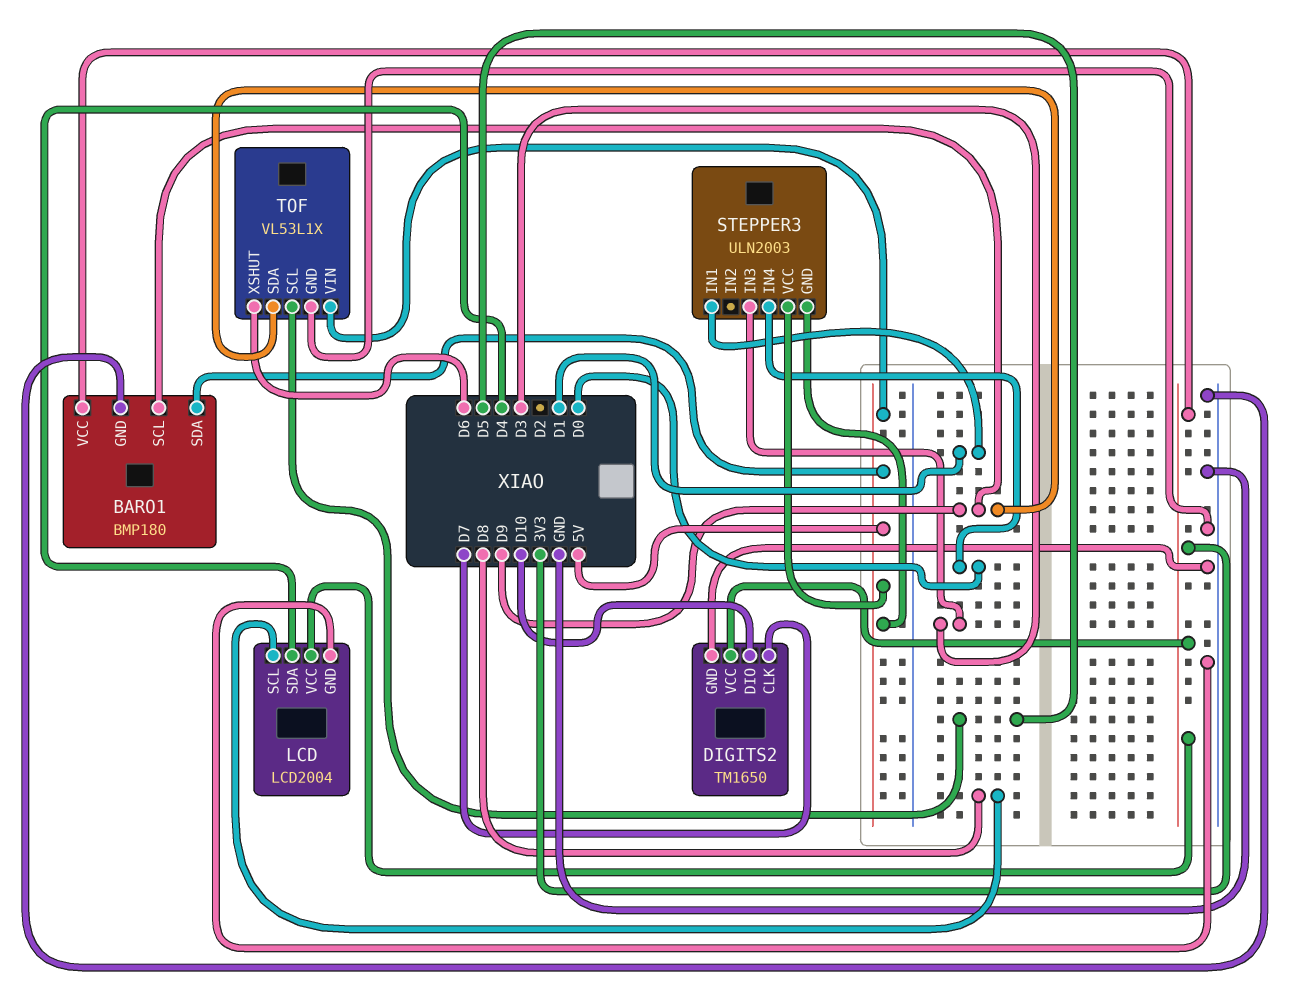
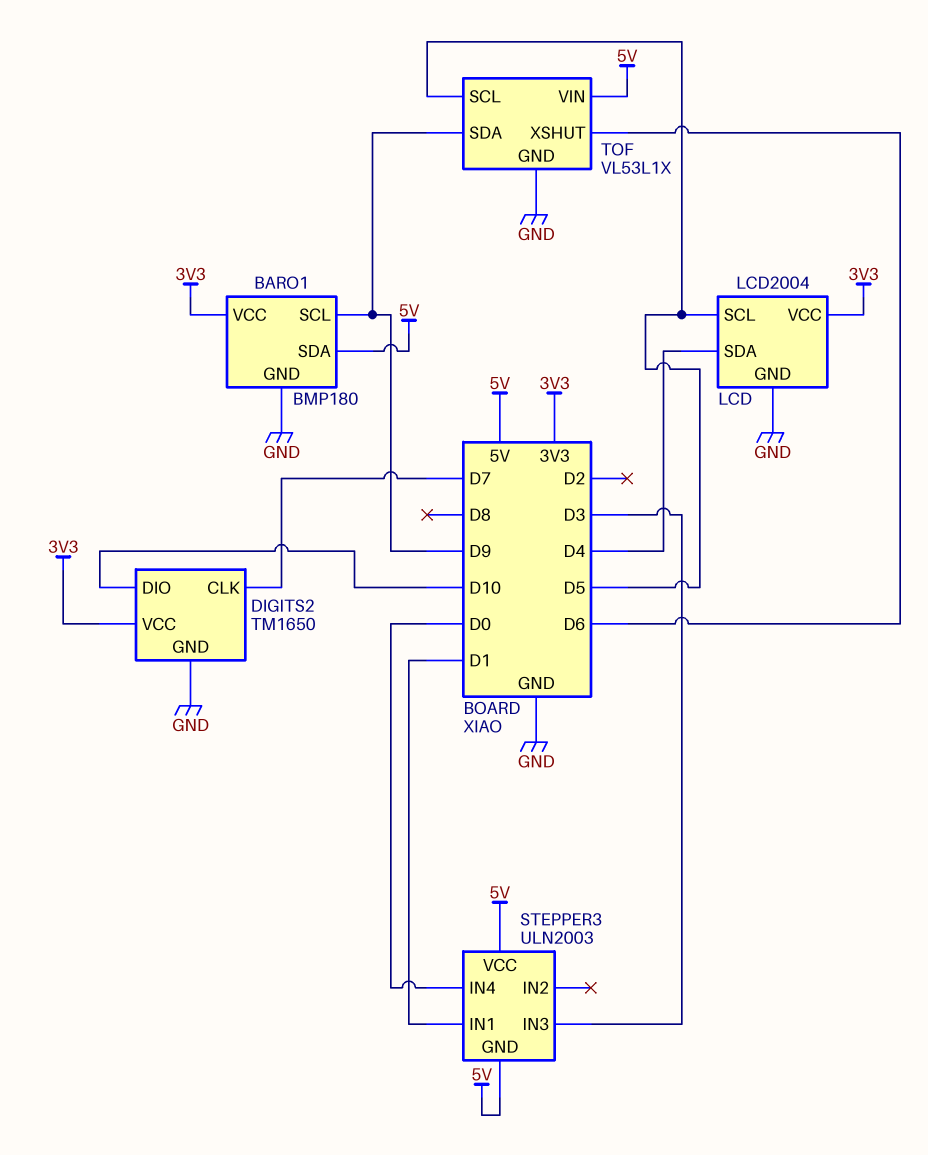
LCD pin SCL: D8 -> D5

